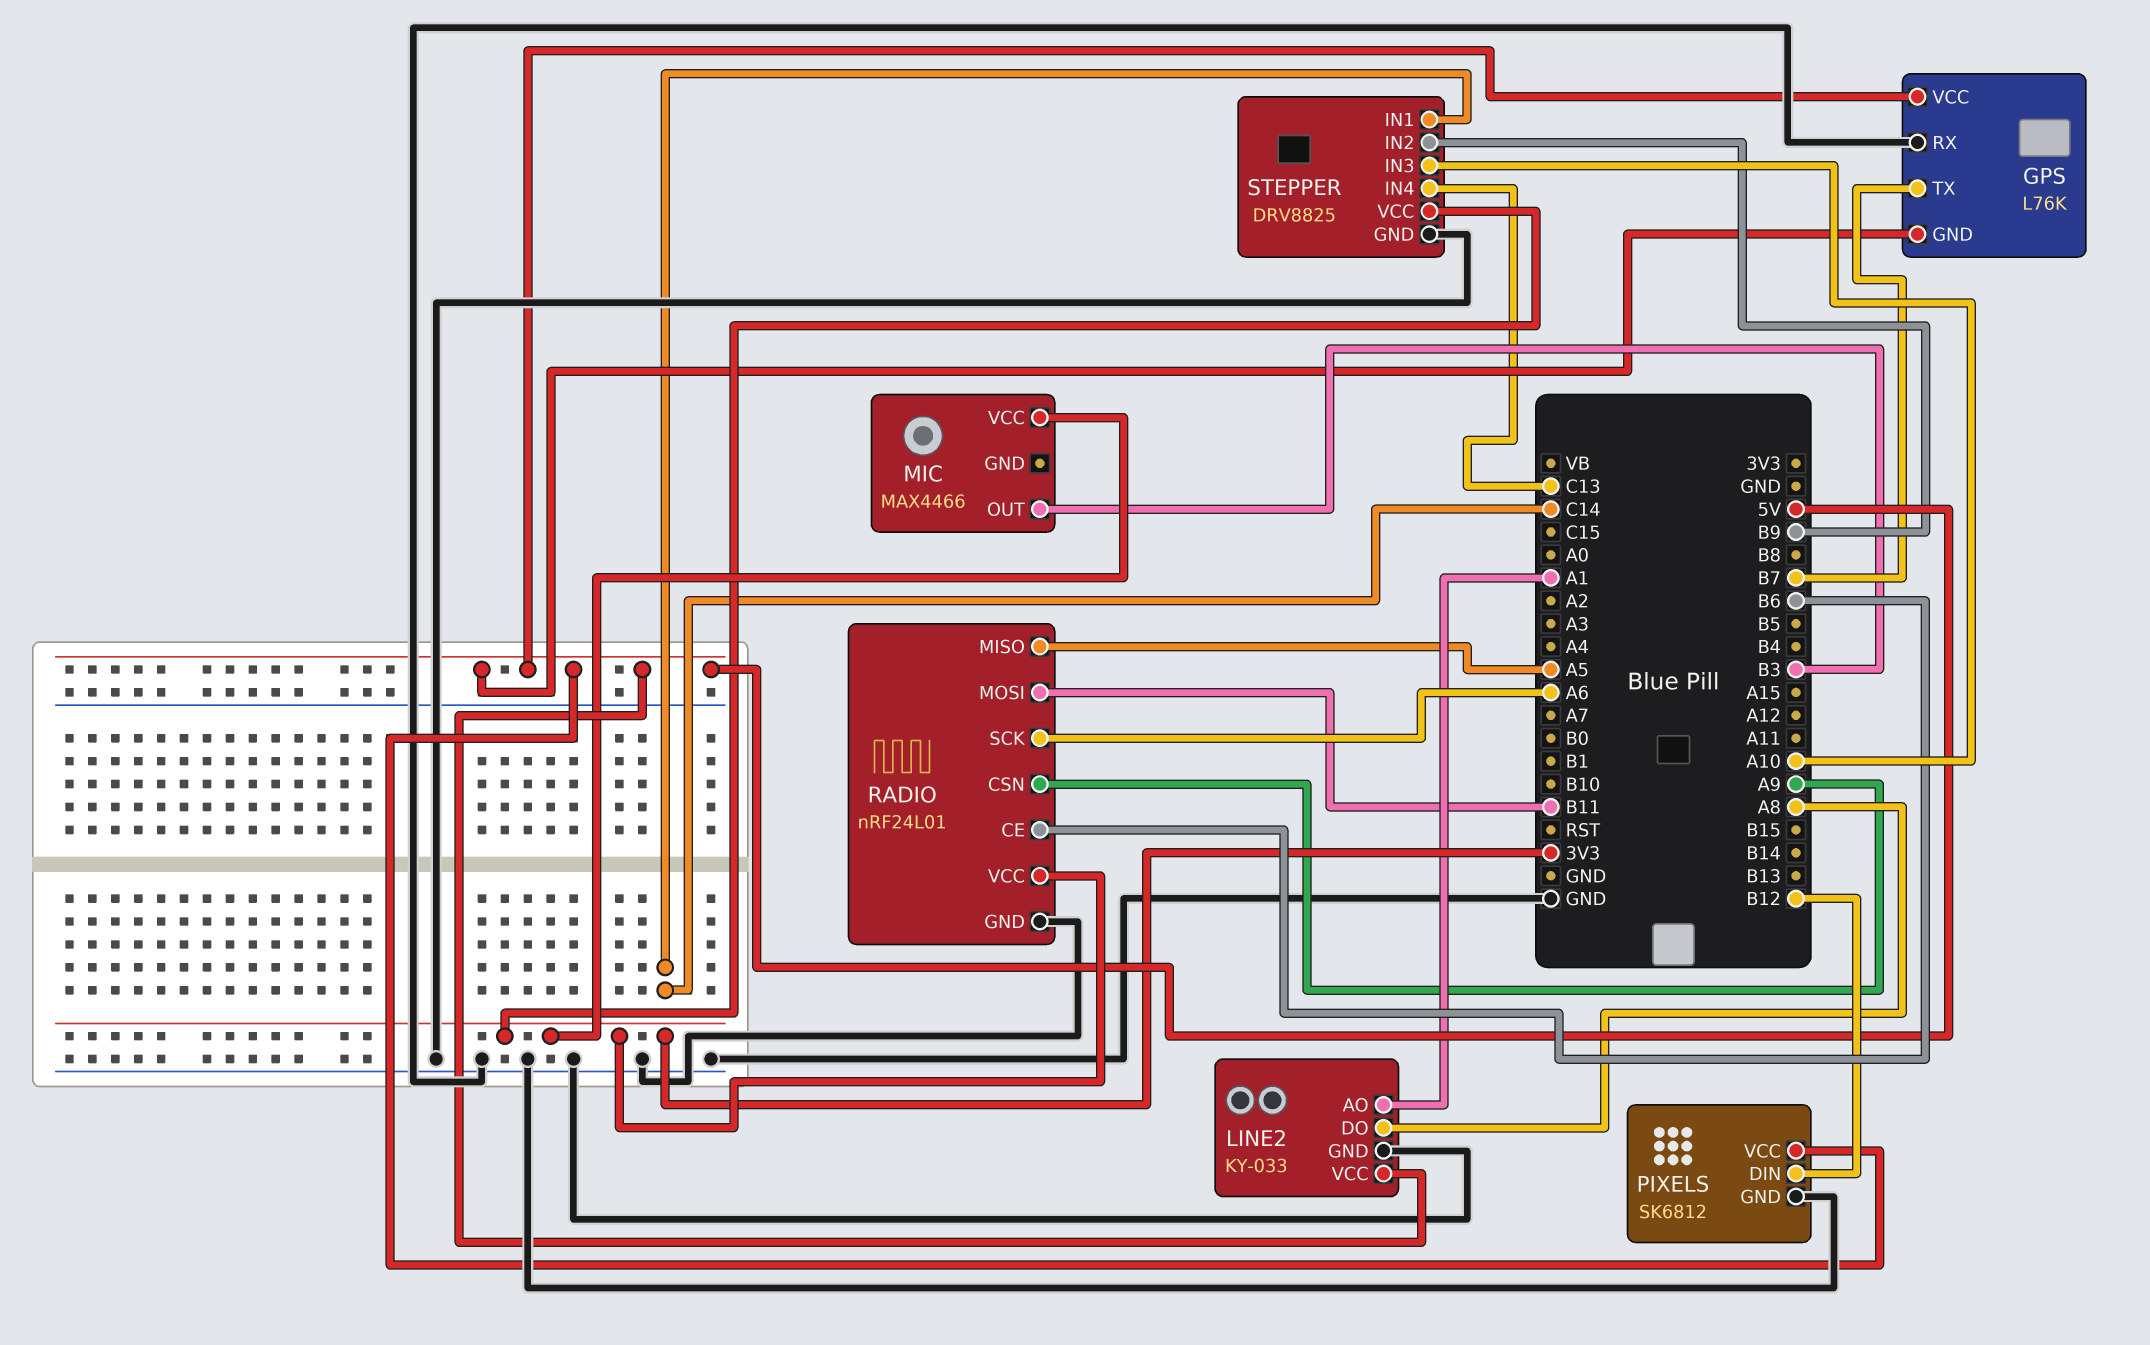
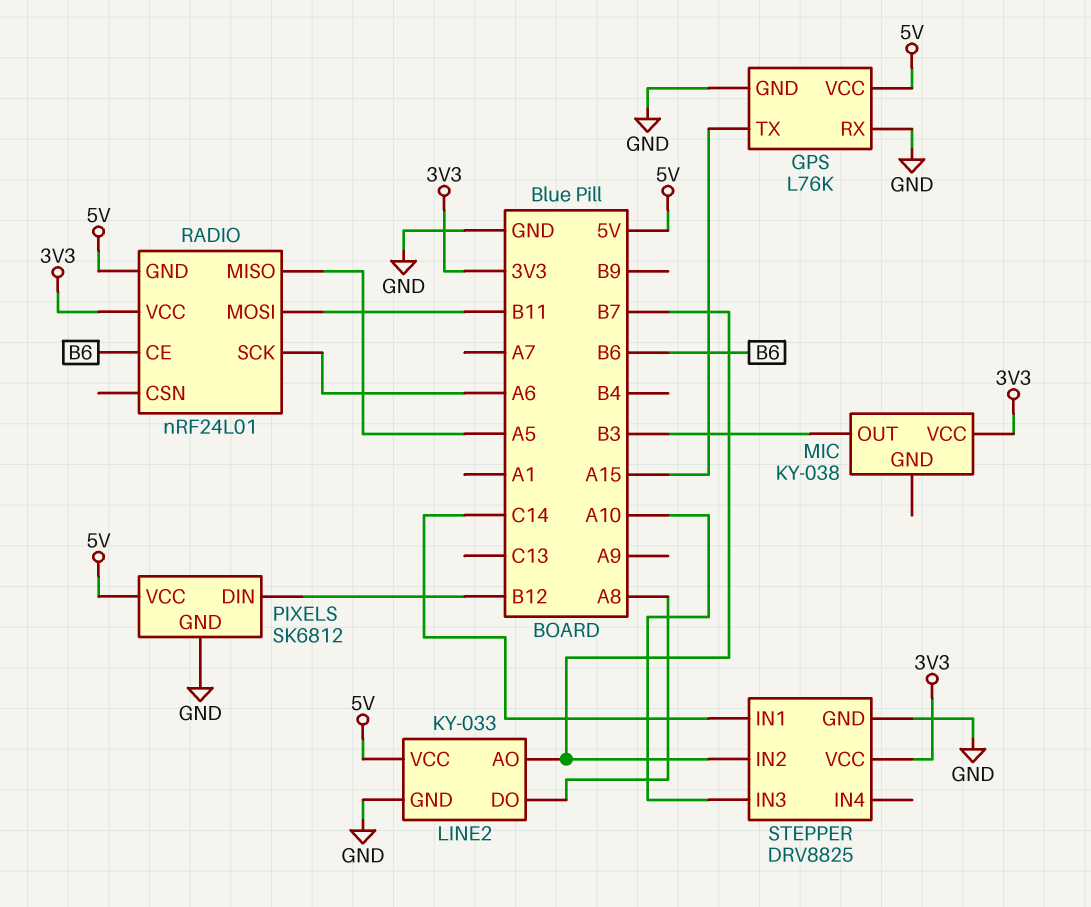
GPS pin GND: 5V -> GND
GPS pin TX: B7 -> A15
LINE2 pin AO: A1 -> B7
MIC: MAX4466 -> KY-038
RADIO pin CSN: A9 -> none
RADIO pin GND: GND -> 5V
STEPPER pin IN2: B9 -> B7
STEPPER pin IN4: C13 -> none

